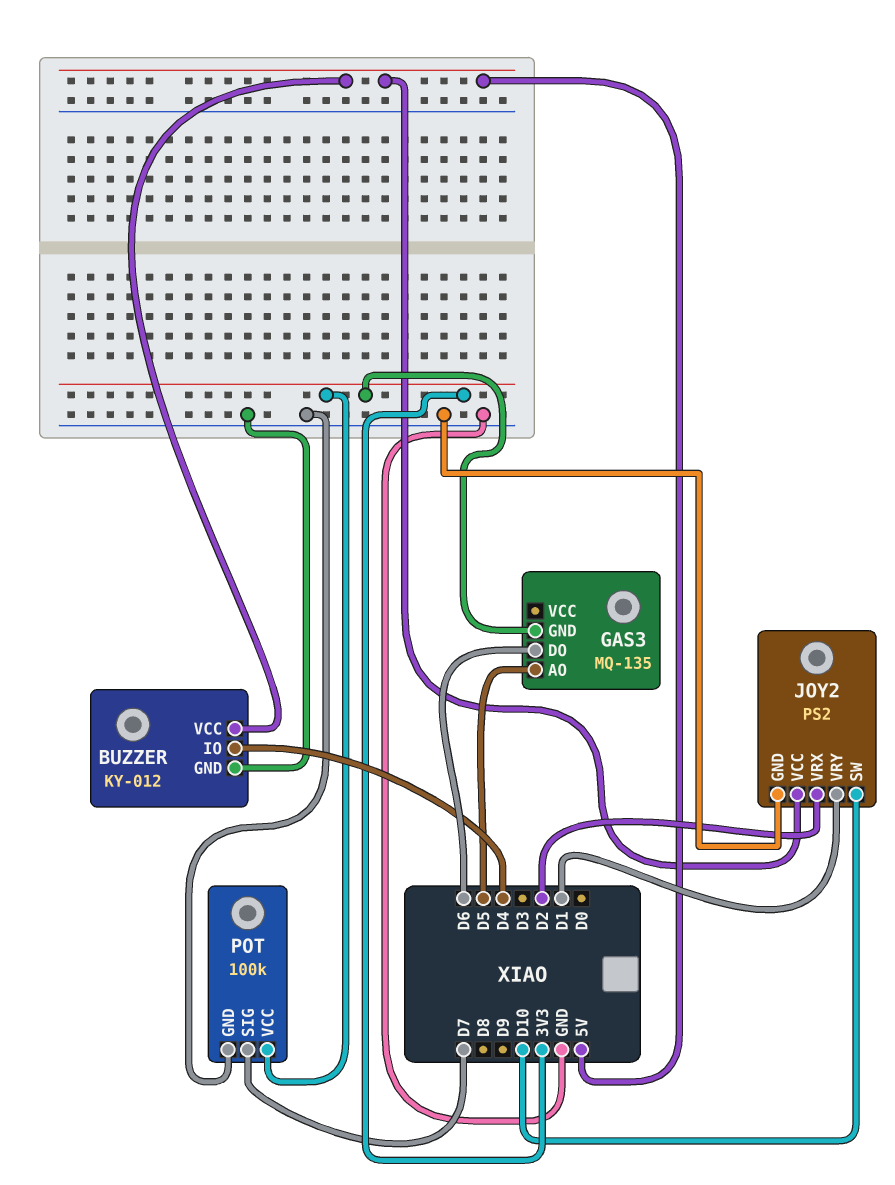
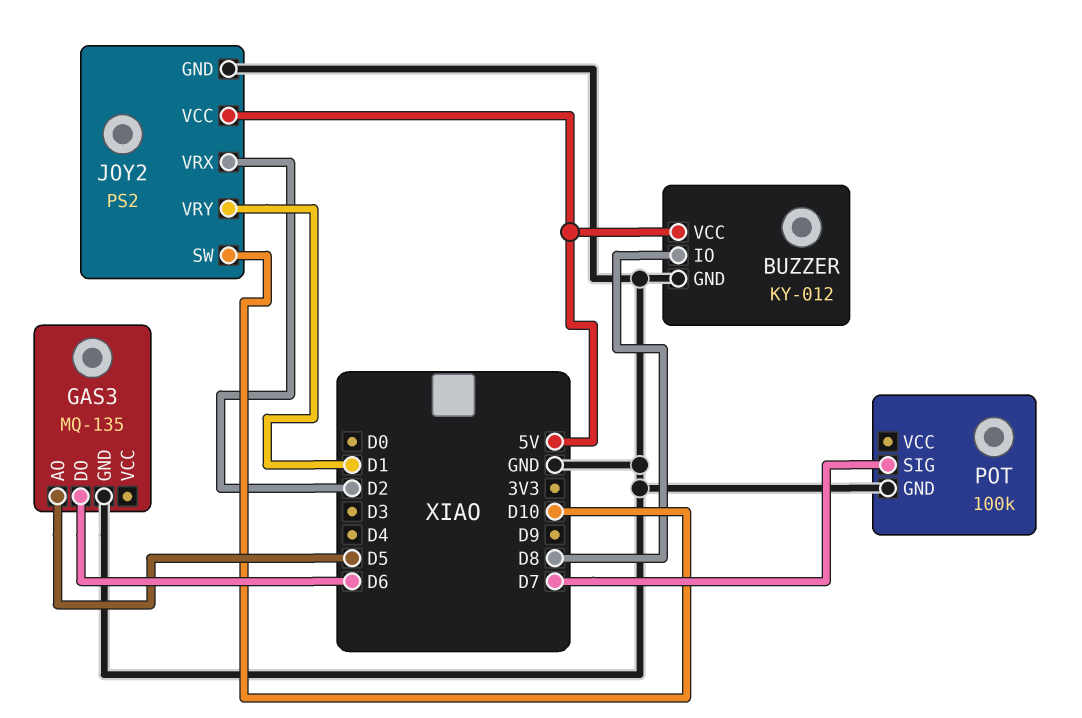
BUZZER pin IO: D4 -> D8
GAS3 pin GND: 3V3 -> GND
POT pin VCC: 3V3 -> none

